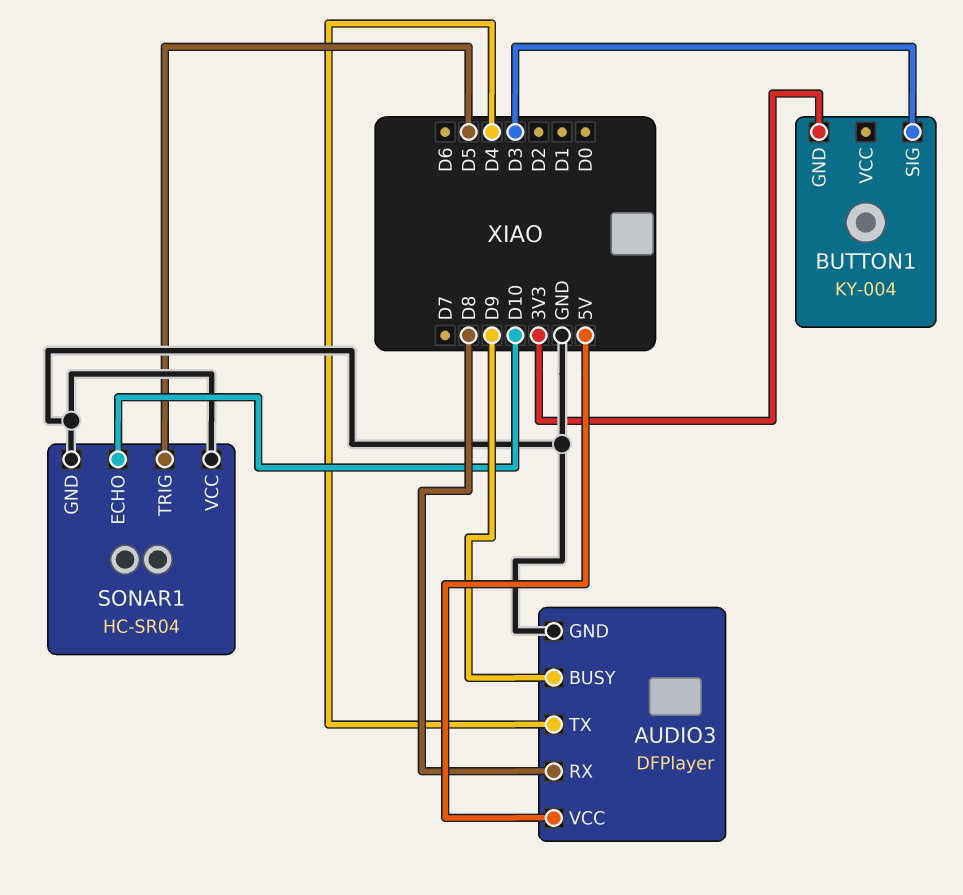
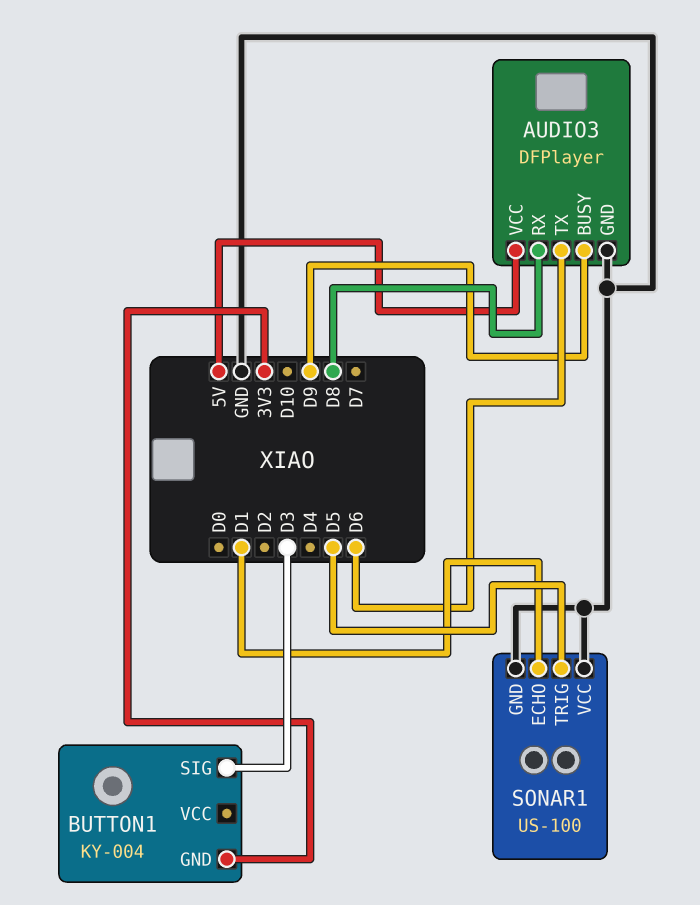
AUDIO3 pin TX: D4 -> D6
SONAR1: HC-SR04 -> US-100
SONAR1 pin ECHO: D10 -> D1

